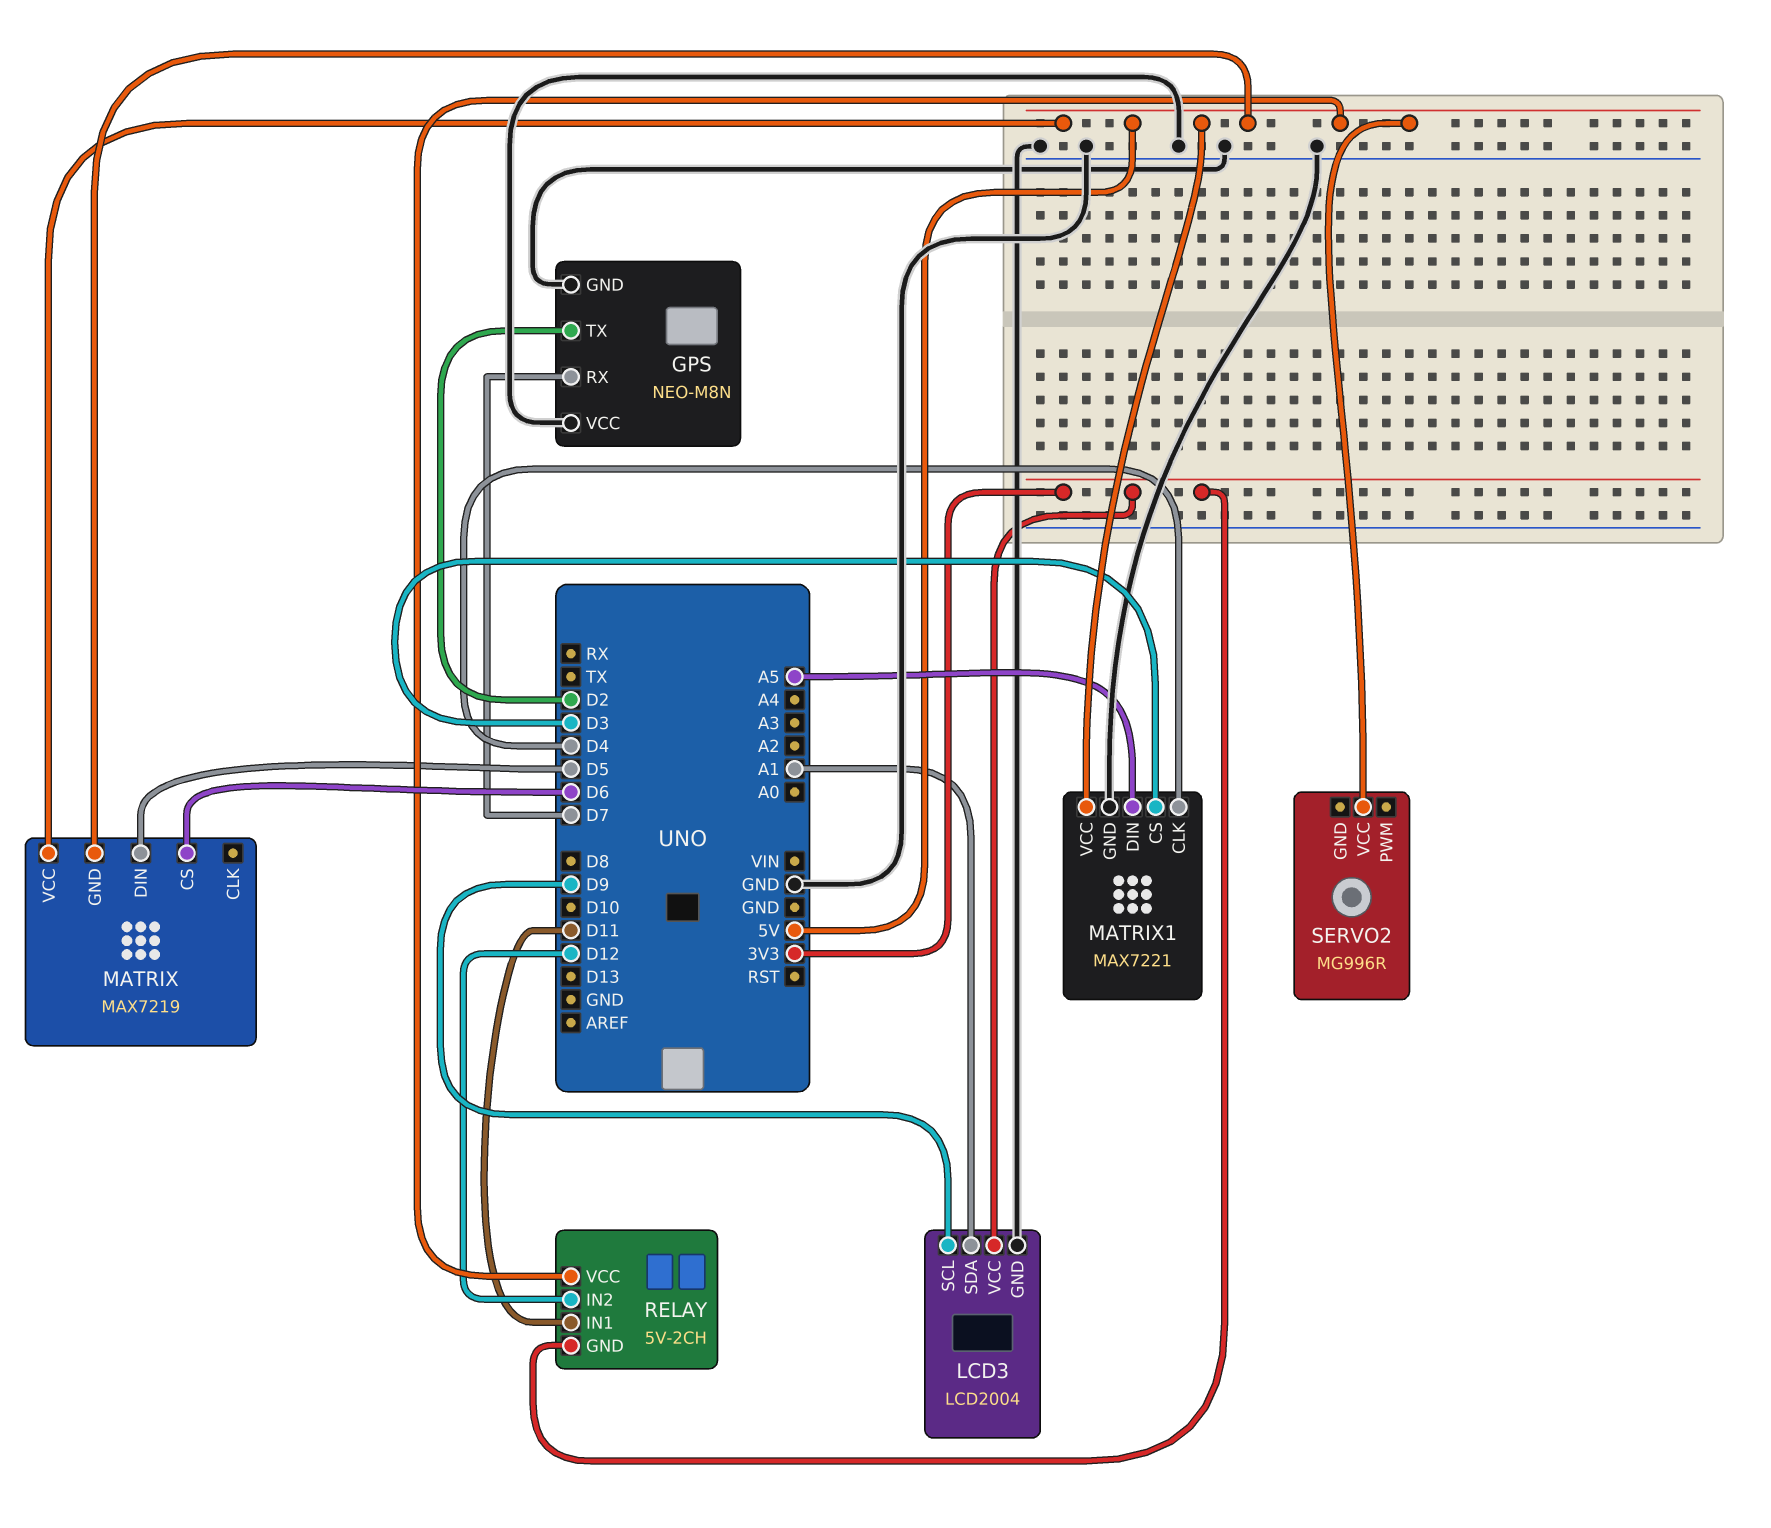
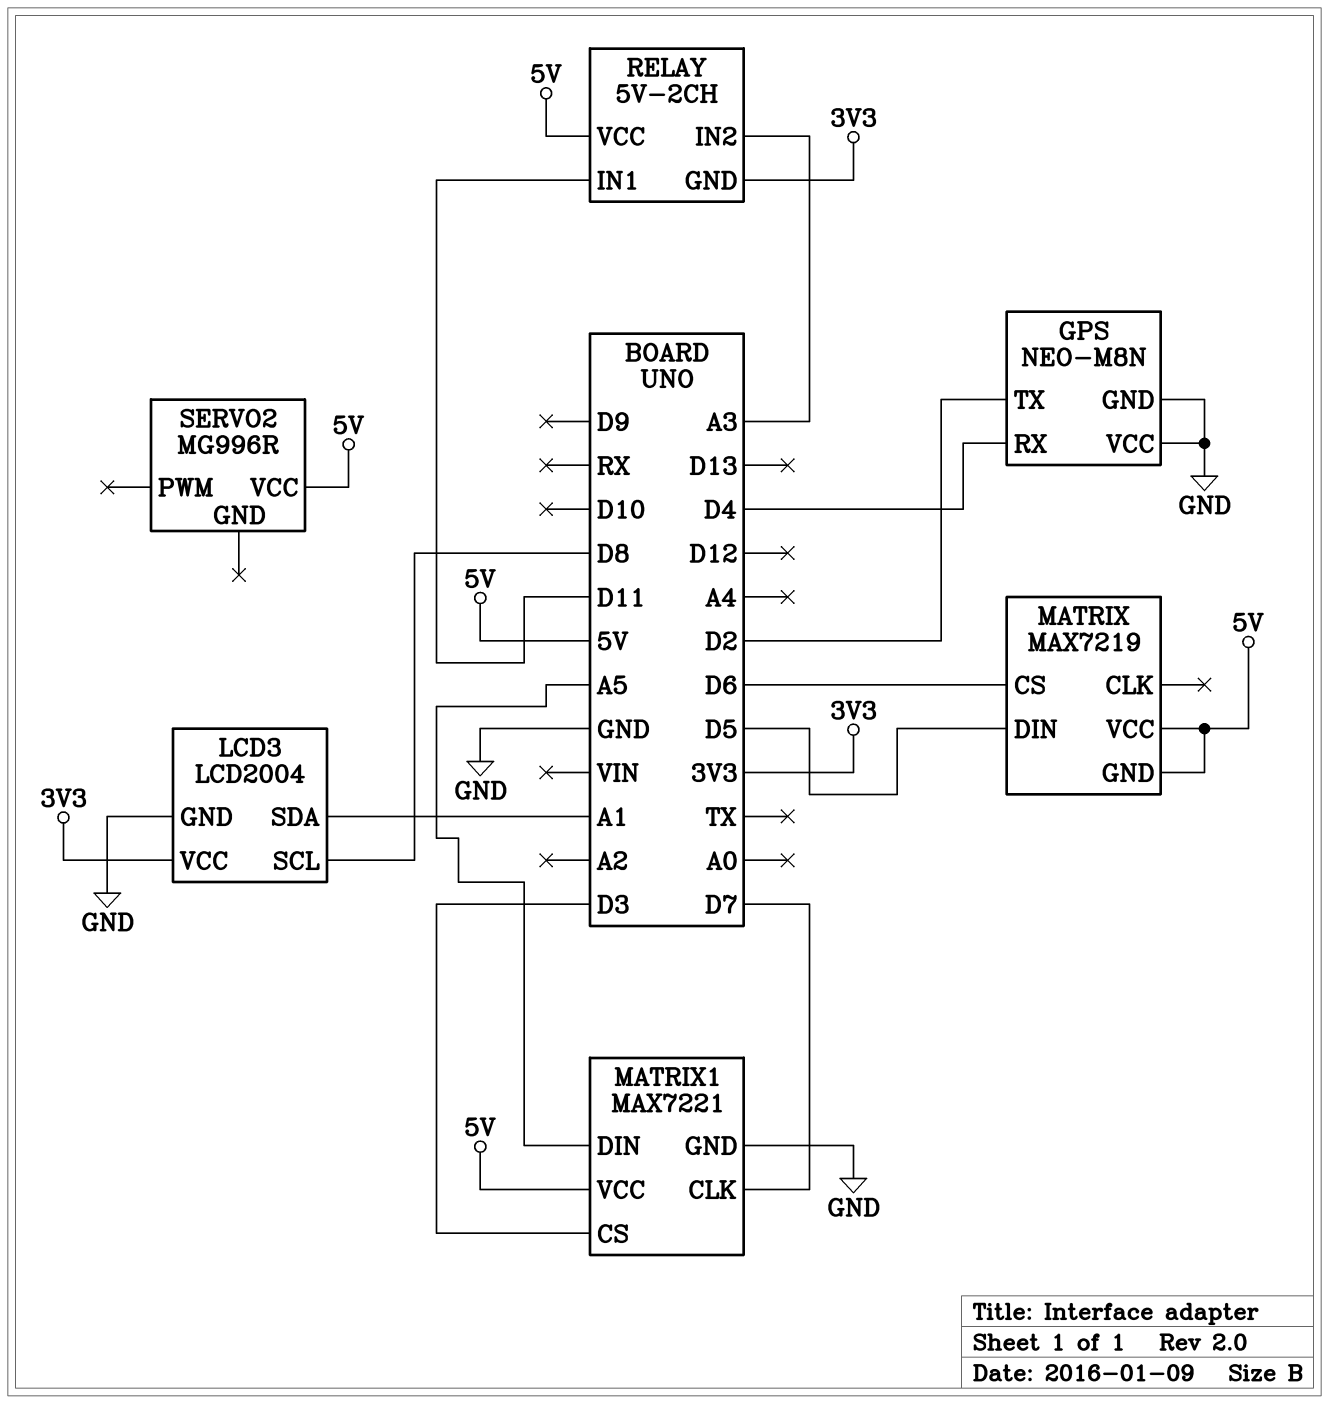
GPS pin RX: D7 -> D4
LCD3 pin SCL: D9 -> D8
MATRIX1 pin CLK: D4 -> D7
RELAY pin IN2: D12 -> A3

